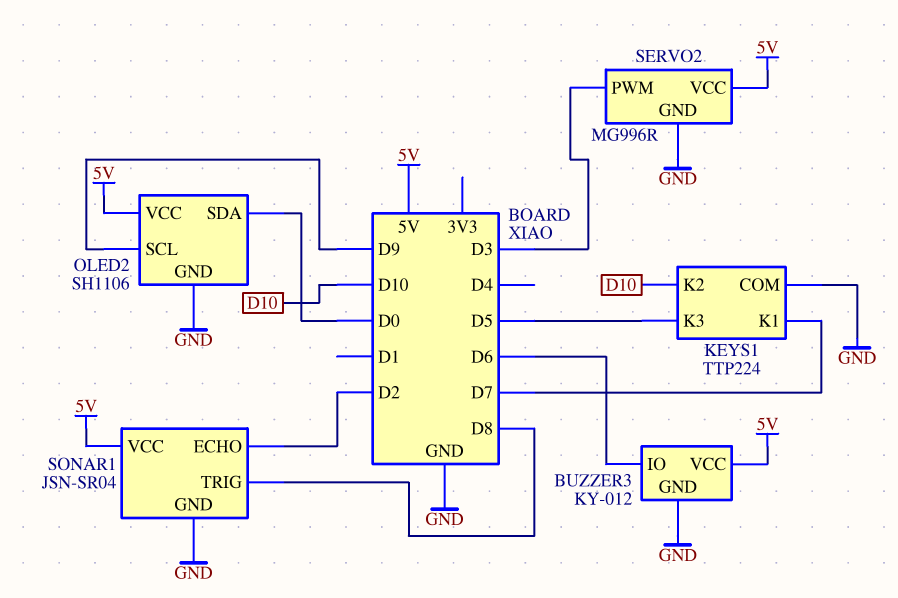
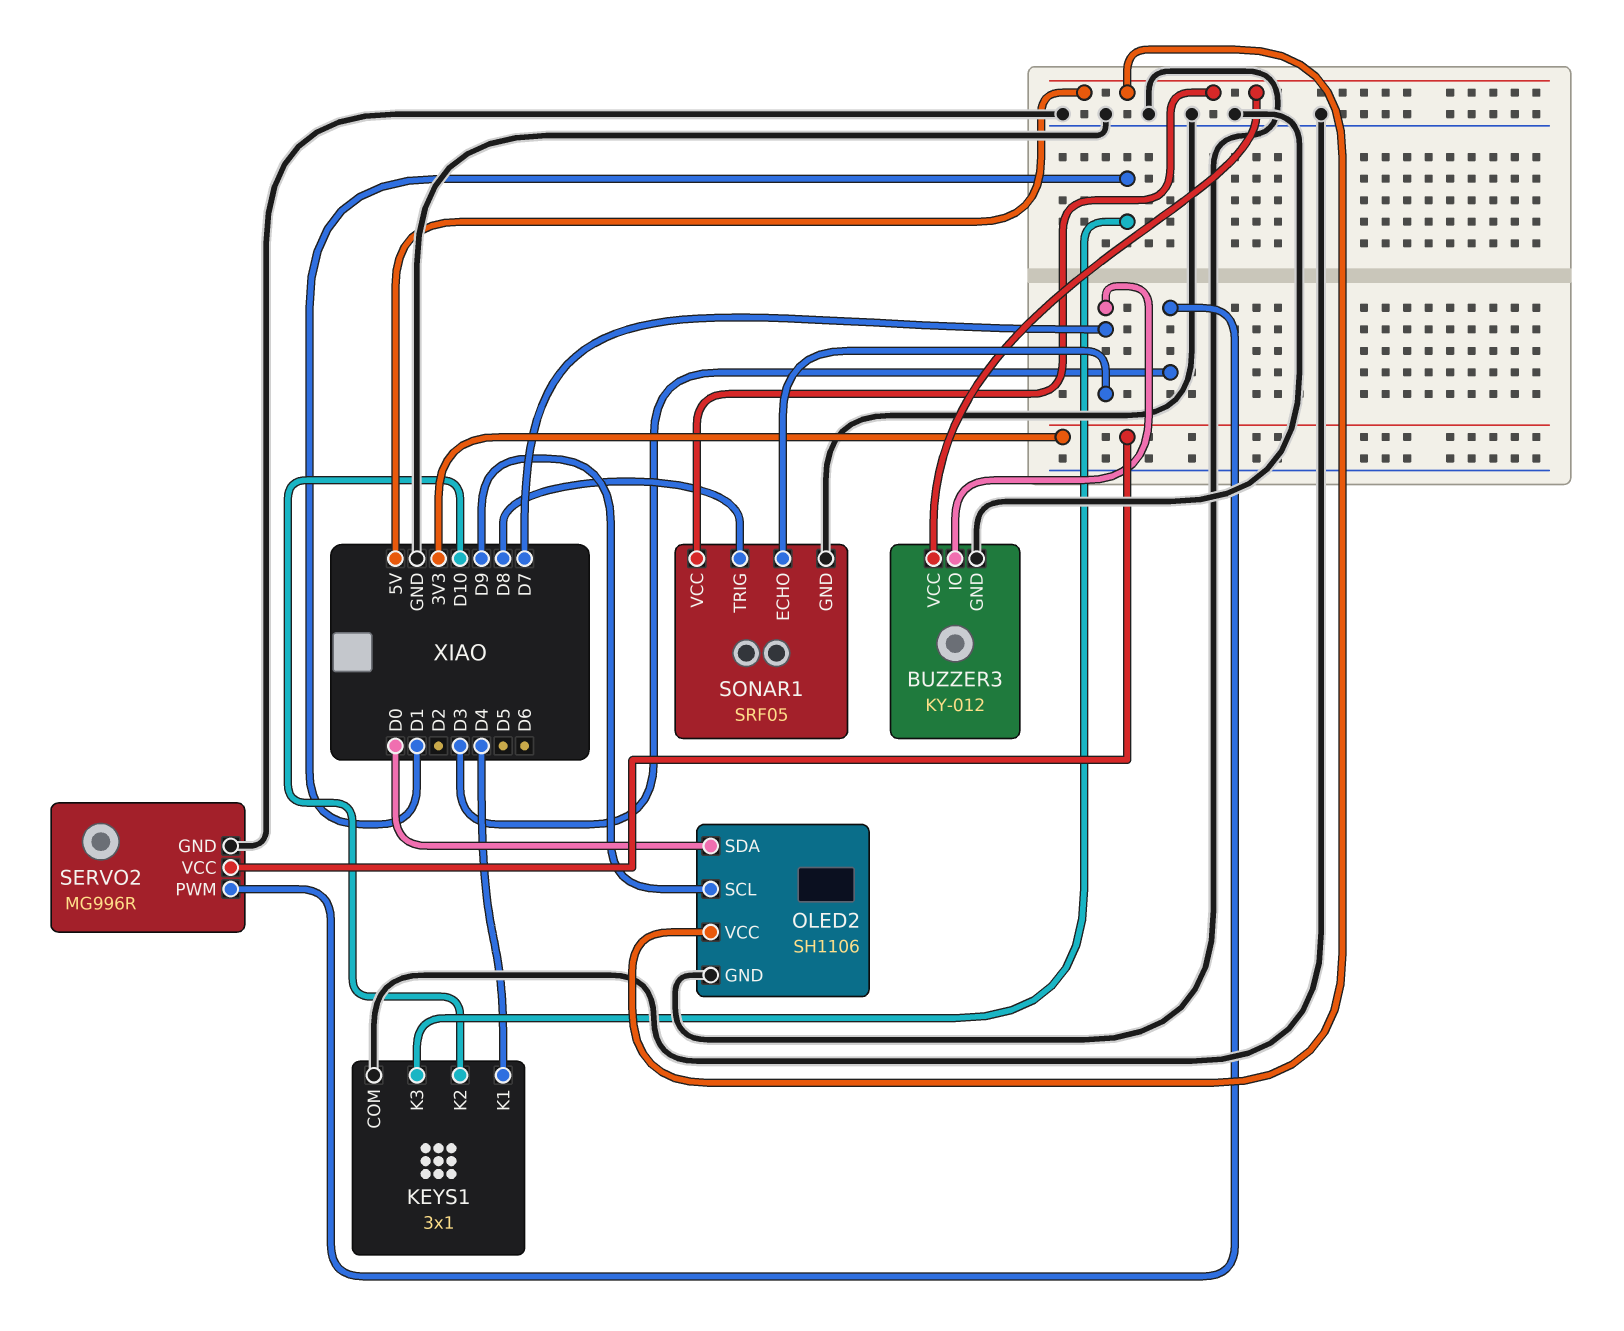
BUZZER3 pin IO: D6 -> D7
KEYS1: TTP224 -> 3x1
KEYS1 pin K1: D7 -> D4
KEYS1 pin K3: D5 -> D1
SERVO2 pin VCC: 5V -> 3V3
SONAR1: JSN-SR04 -> SRF05
SONAR1 pin ECHO: D2 -> D7

